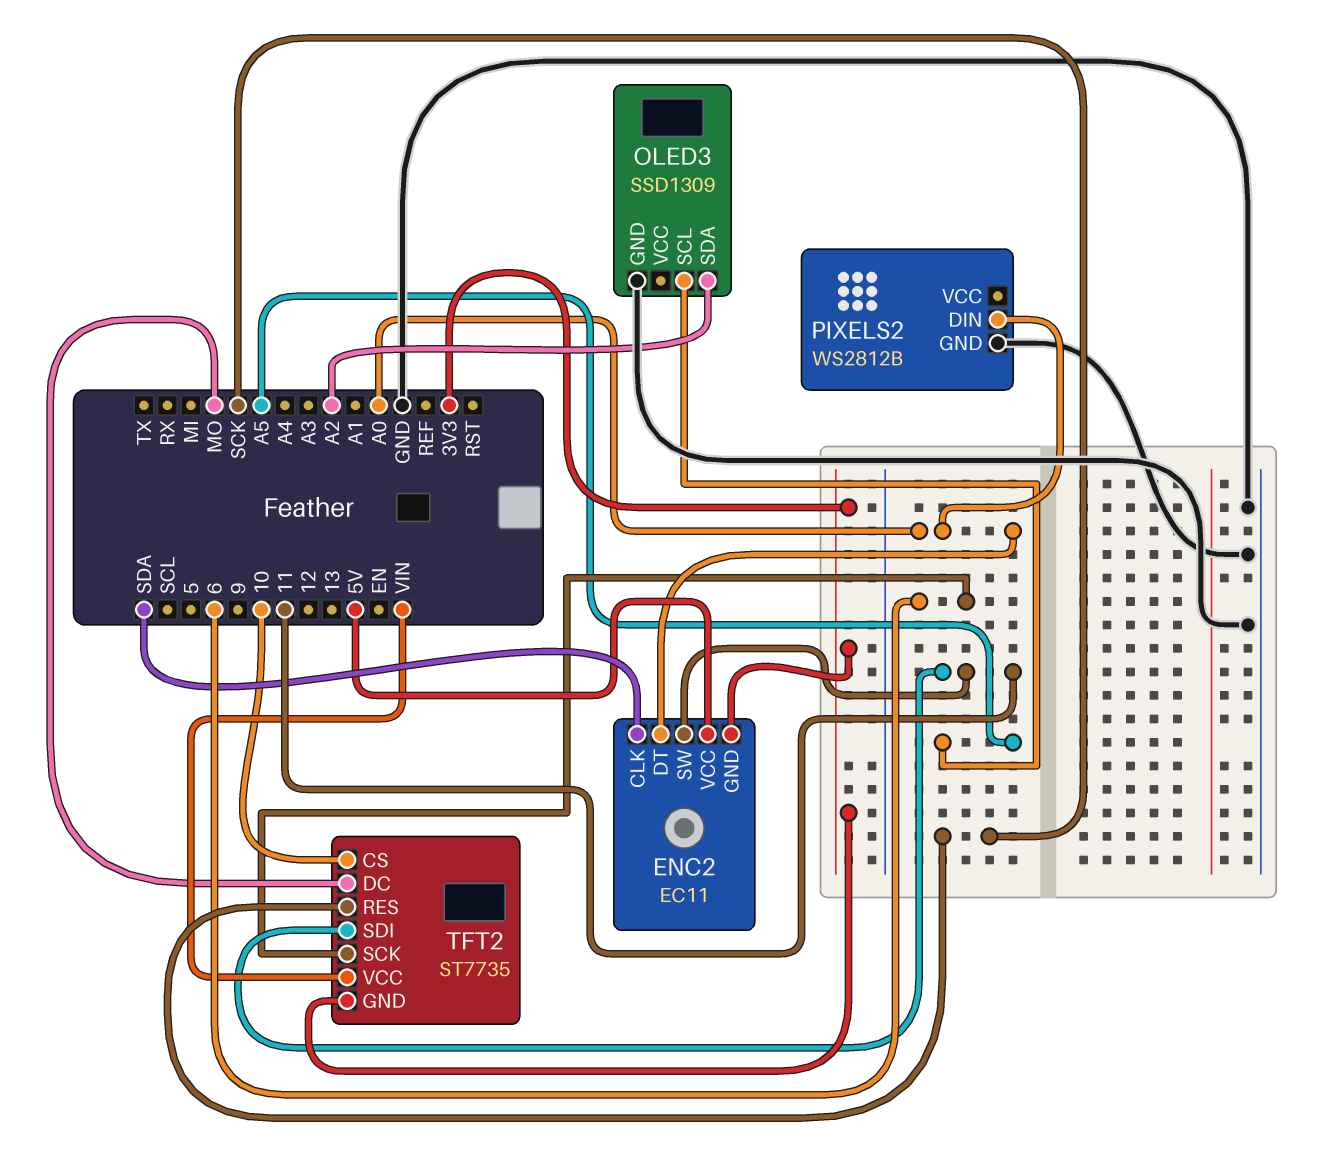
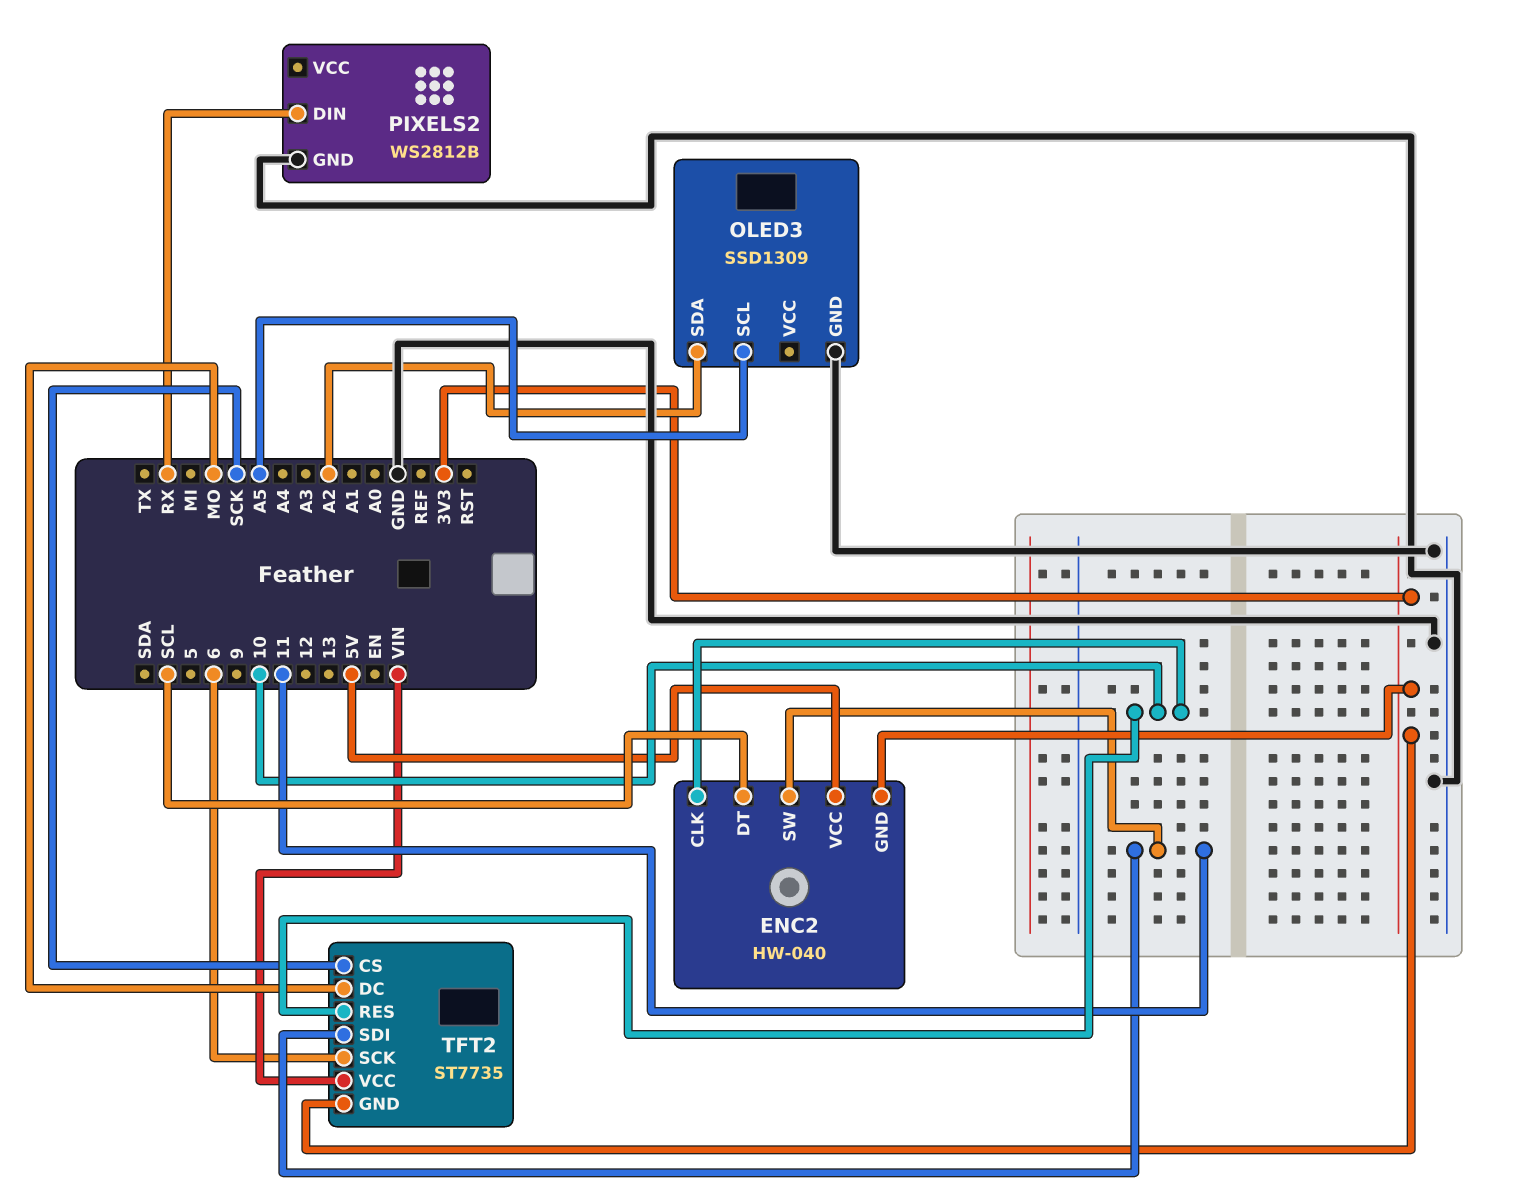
ENC2: EC11 -> HW-040
ENC2 pin CLK: SDA -> 10
ENC2 pin DT: A0 -> SCL
PIXELS2 pin DIN: A0 -> RX
TFT2 pin CS: 10 -> SCK
TFT2 pin RES: SCK -> 10

